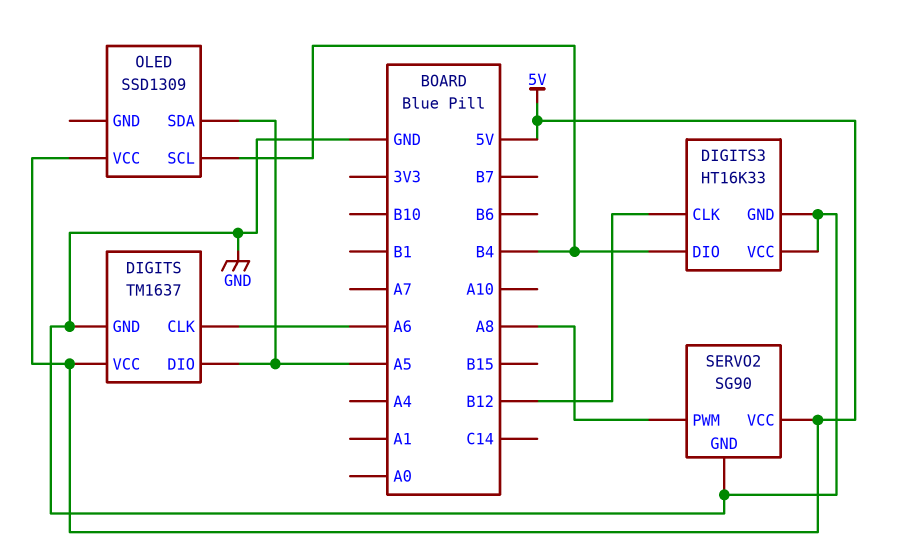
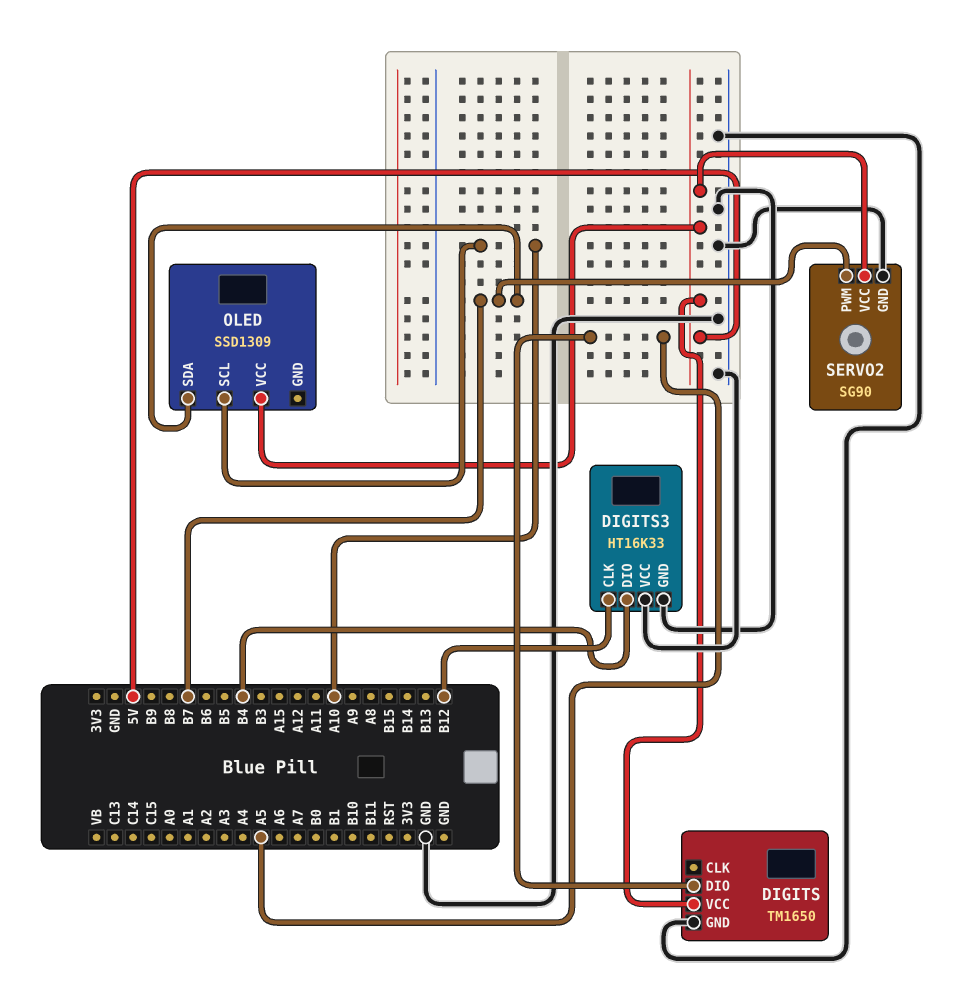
DIGITS: TM1637 -> TM1650
DIGITS pin CLK: A6 -> none
OLED pin SCL: B4 -> A10
OLED pin SDA: A5 -> B7
SERVO2 pin PWM: A8 -> B7

